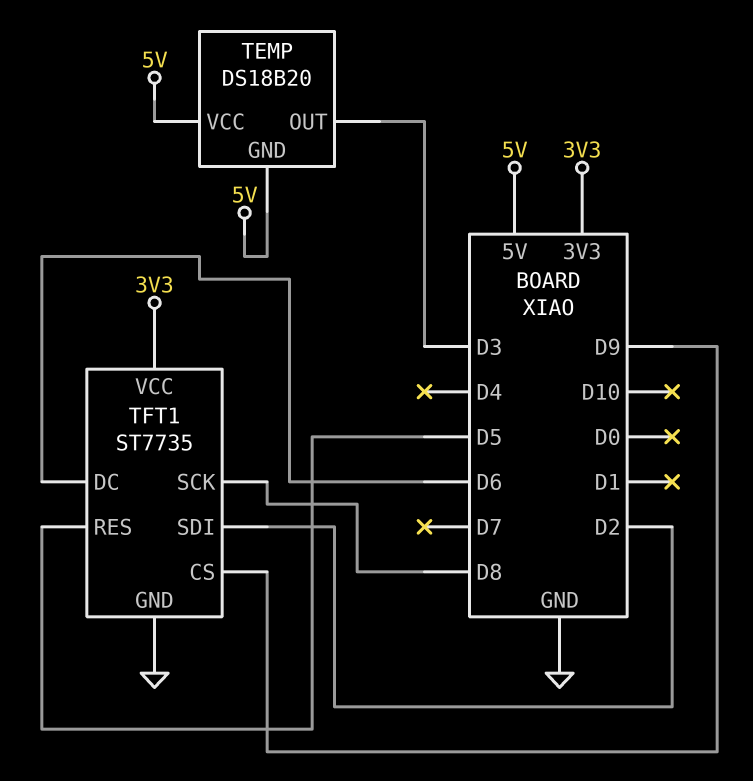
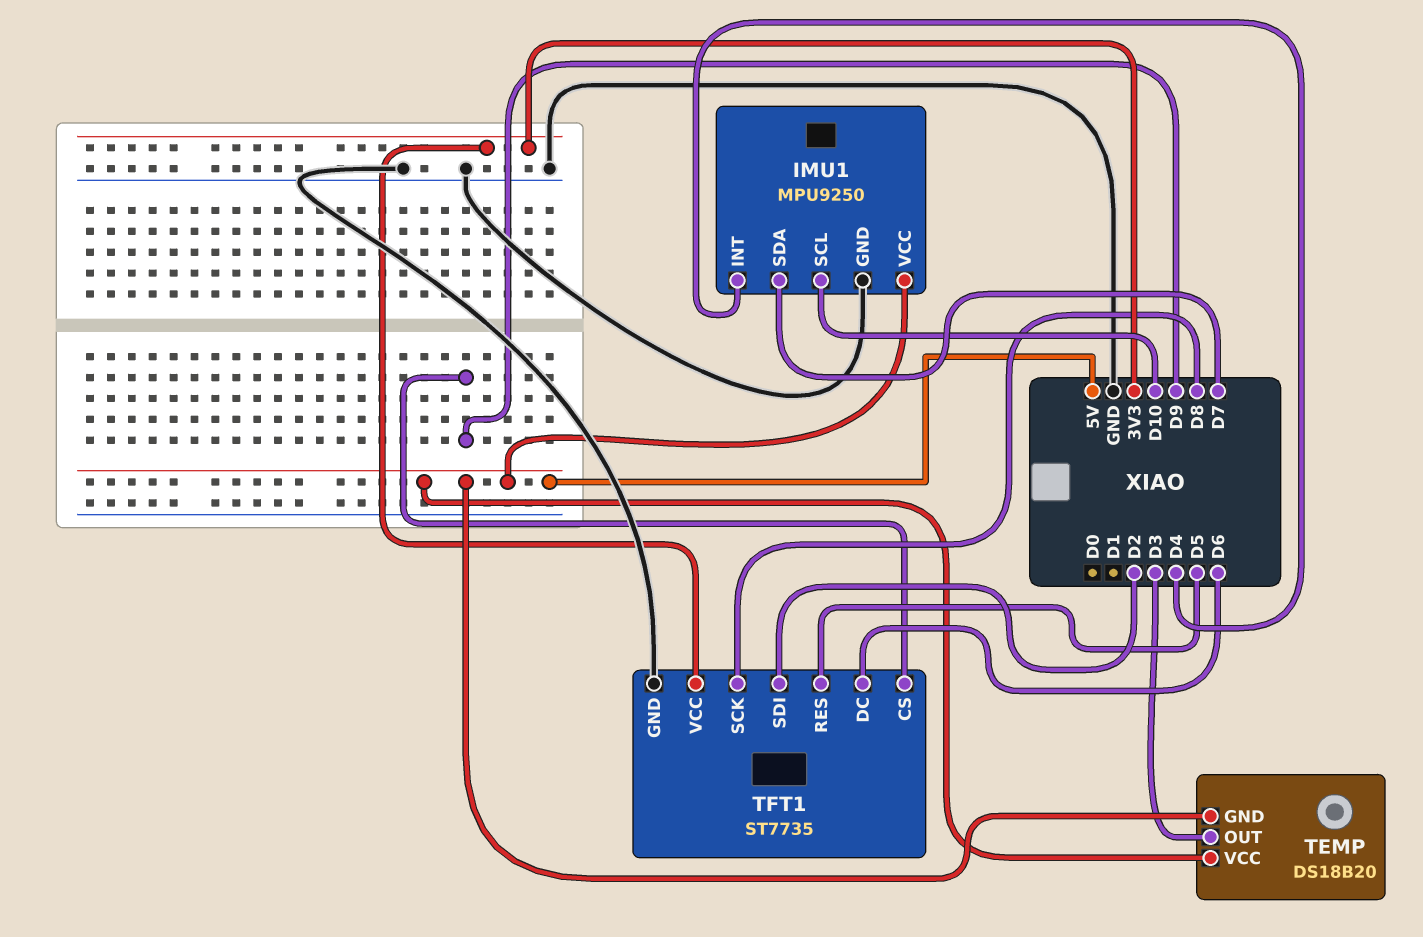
IMU1: none -> MPU9250
IMU1 pin GND: none -> GND
IMU1 pin INT: none -> D4
IMU1 pin SCL: none -> D10
IMU1 pin SDA: none -> D7
IMU1 pin VCC: none -> 5V

